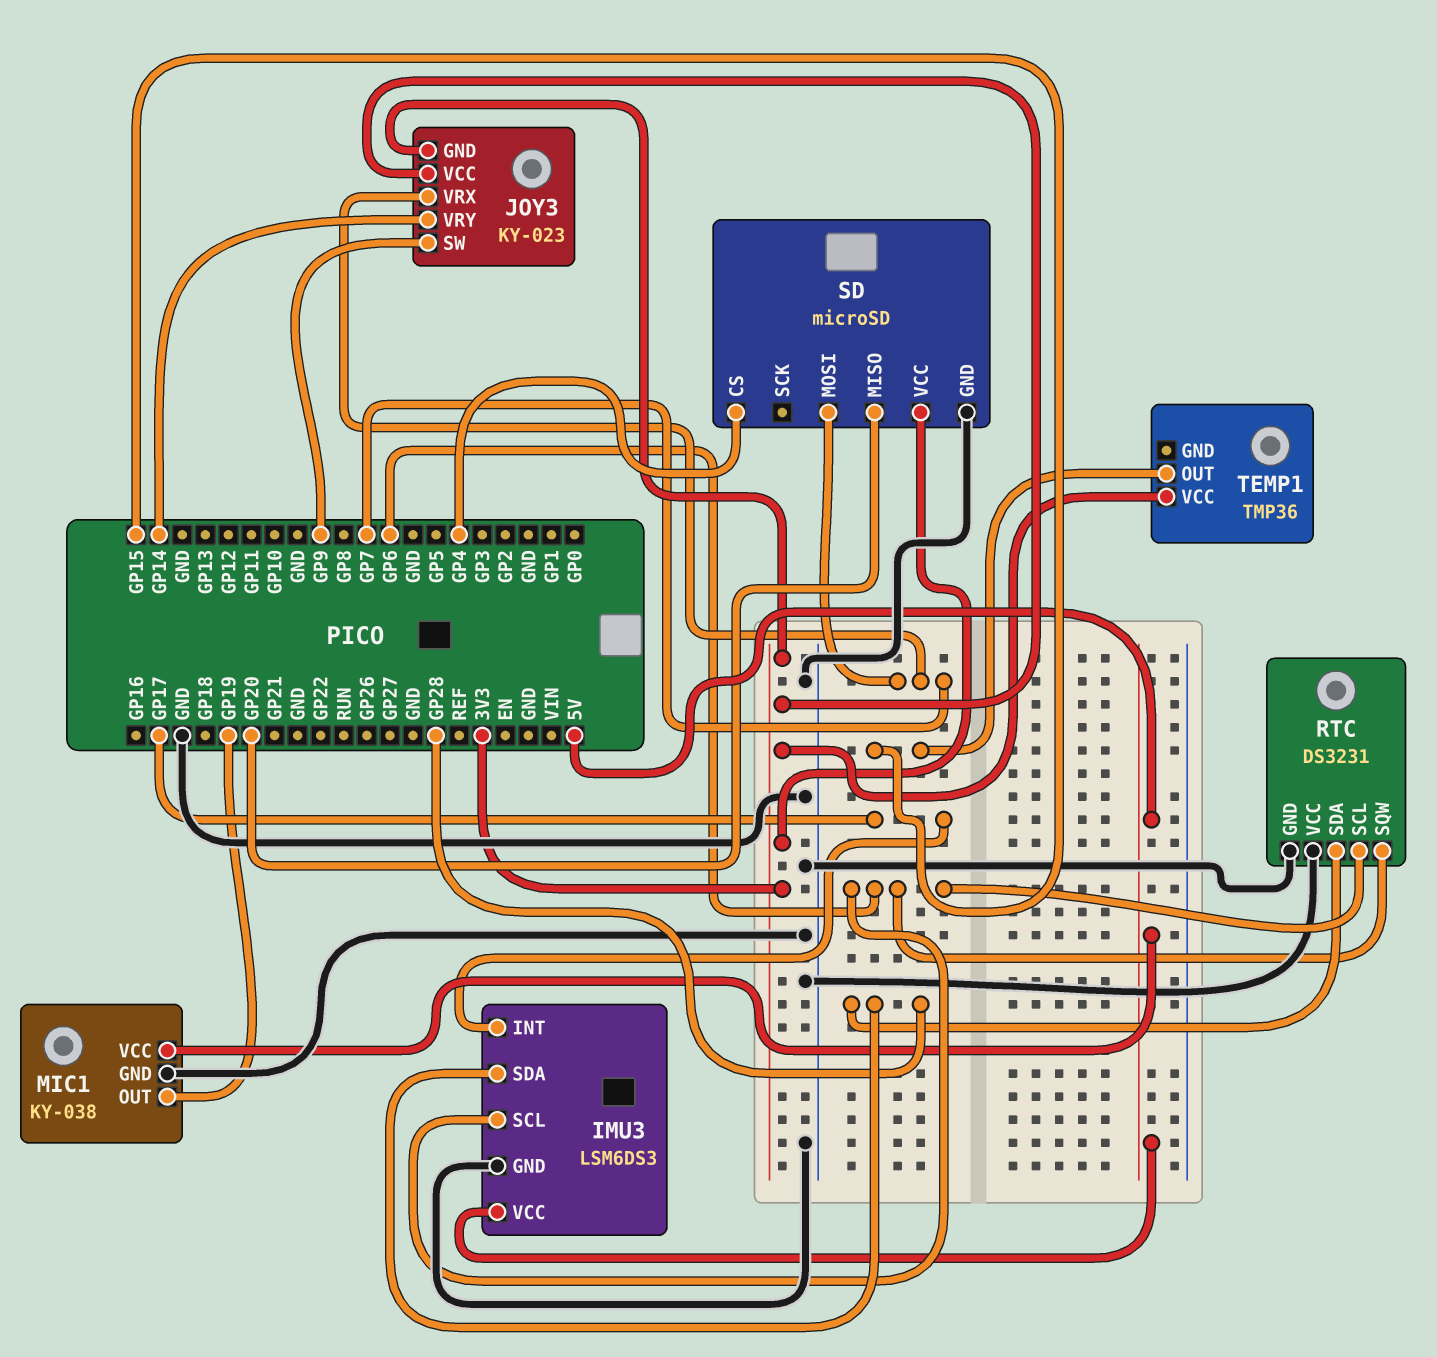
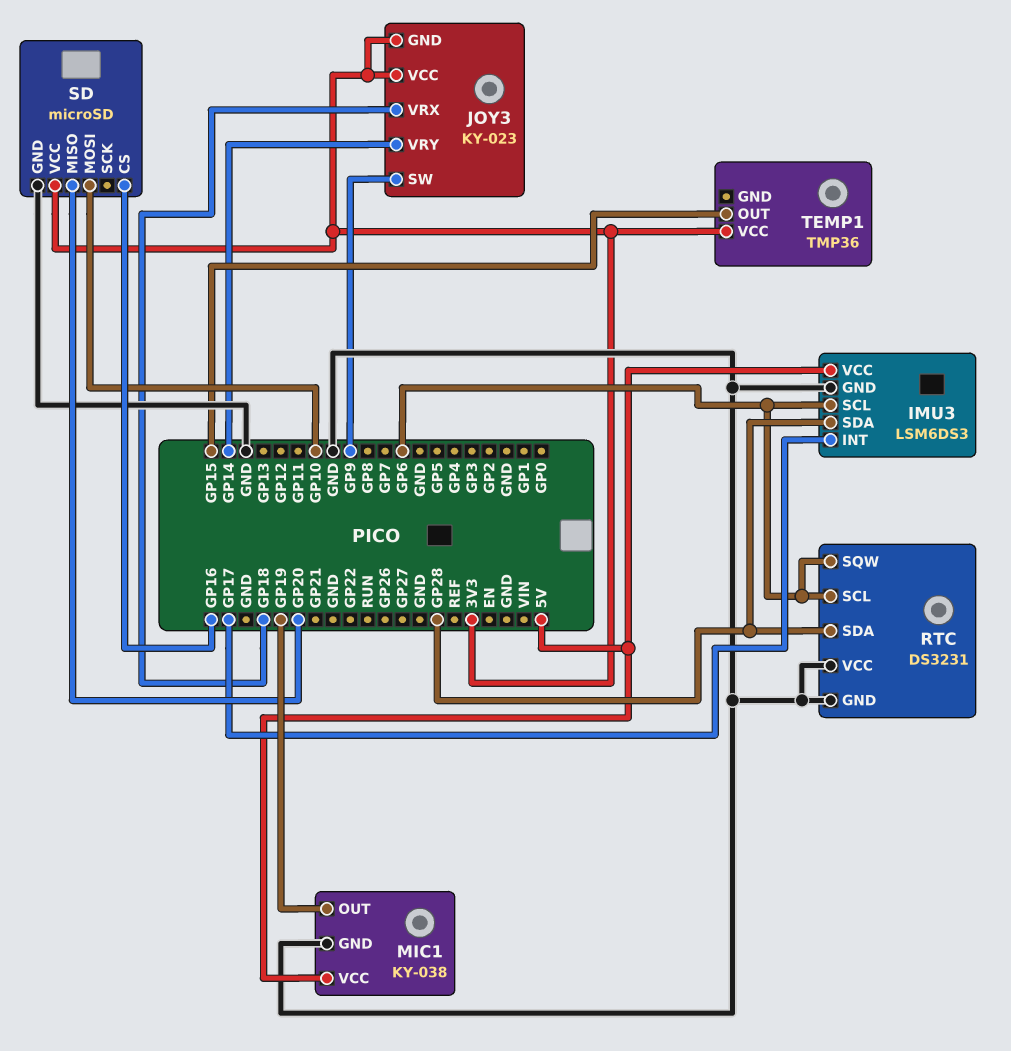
JOY3 pin VRX: GP7 -> GP18
SD pin CS: GP4 -> GP16
SD pin MOSI: GP7 -> GP10

